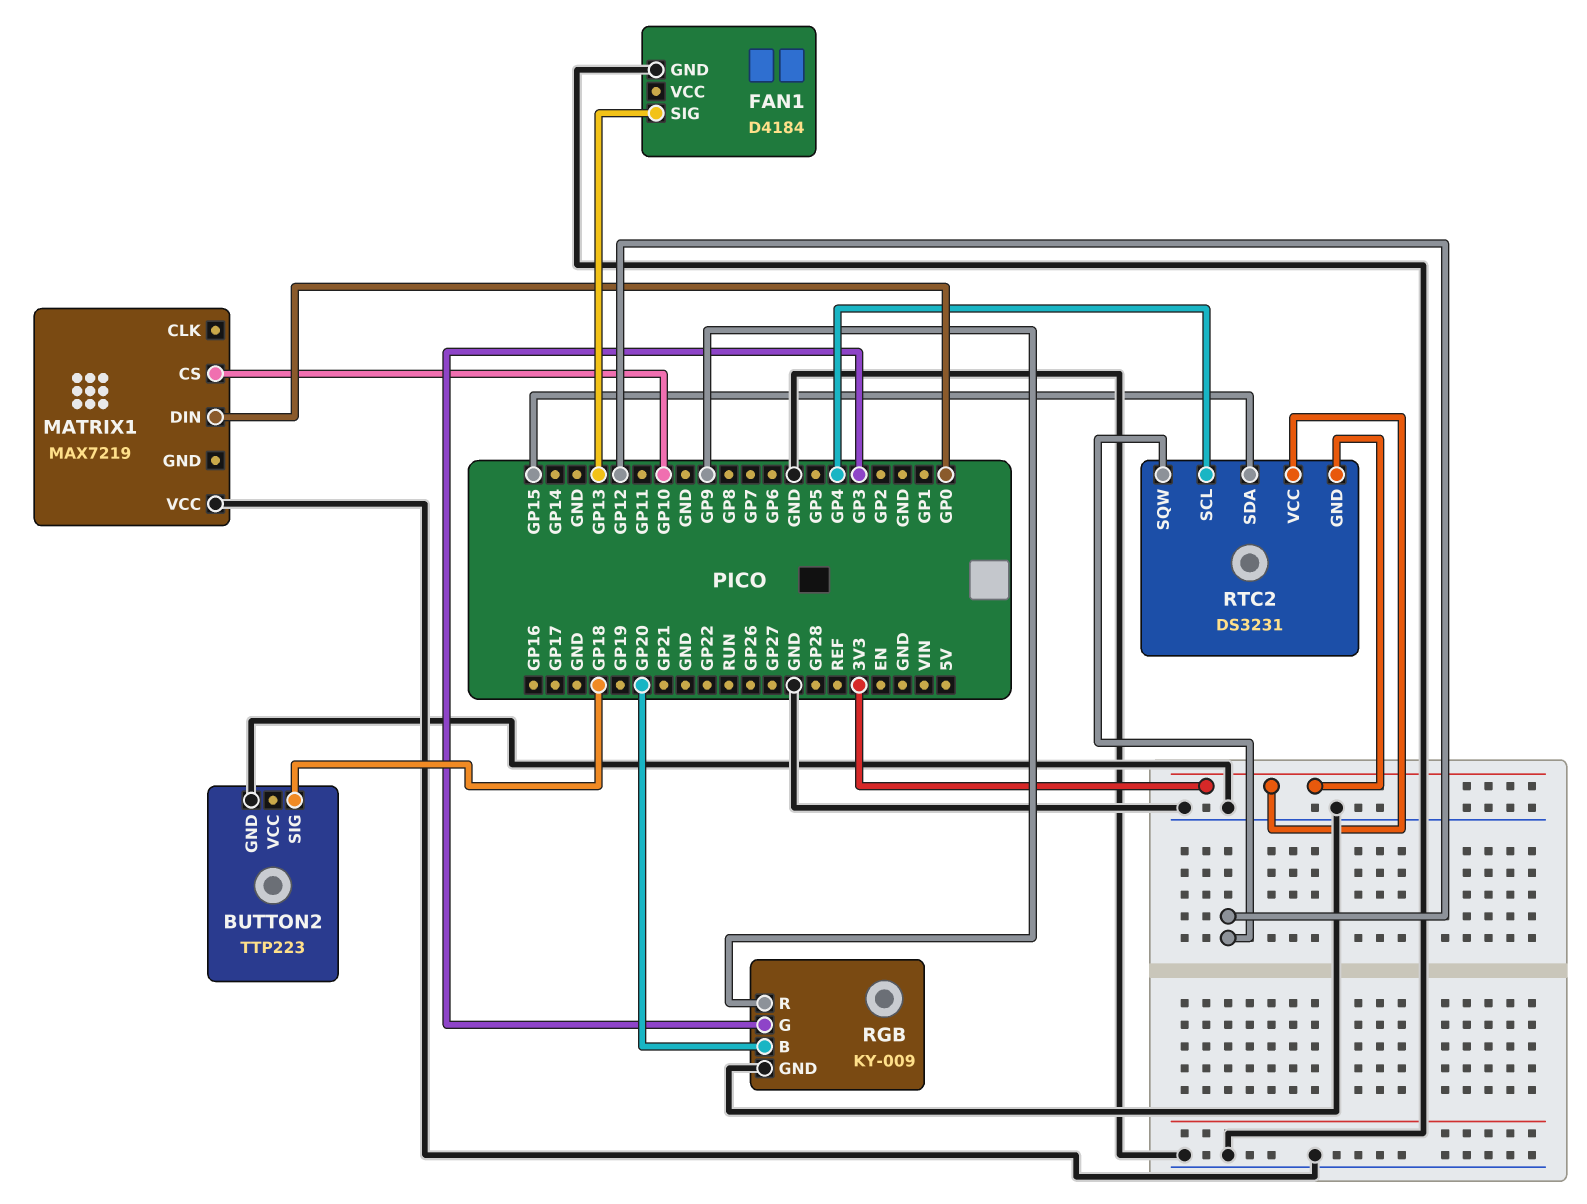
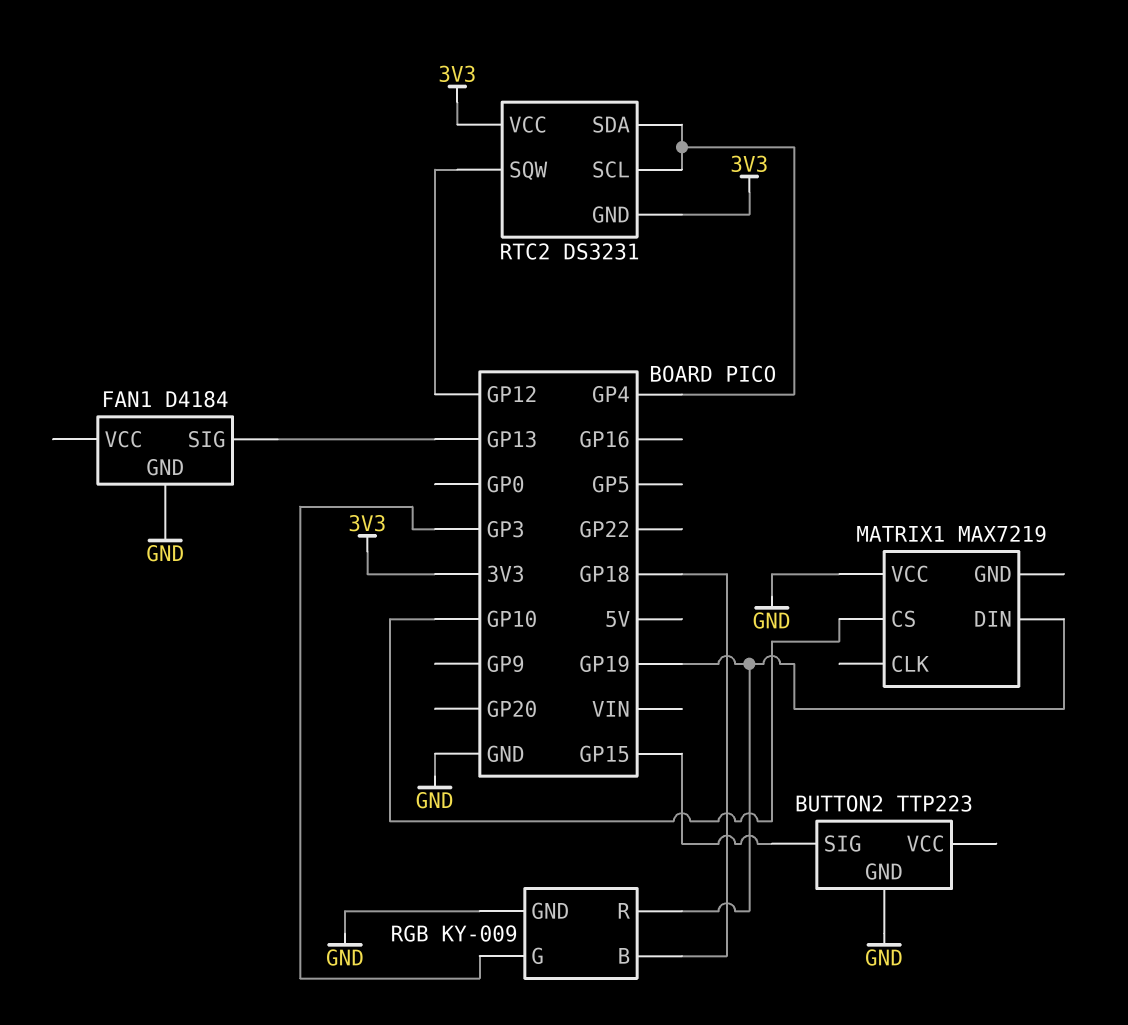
BUTTON2 pin SIG: GP18 -> GP15
MATRIX1 pin DIN: GP0 -> GP19
RGB pin B: GP20 -> GP18
RGB pin R: GP9 -> GP19
RTC2 pin SDA: GP15 -> GP4

